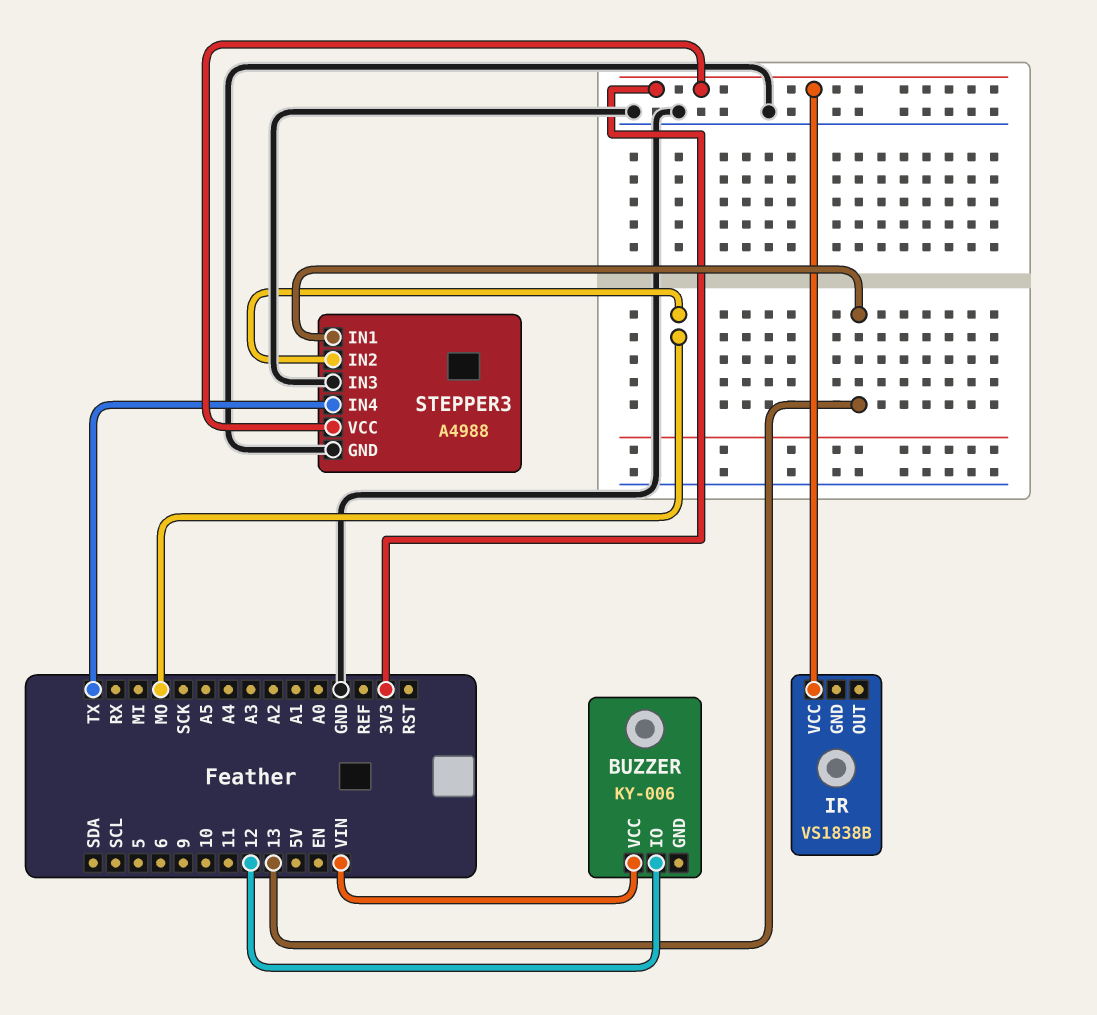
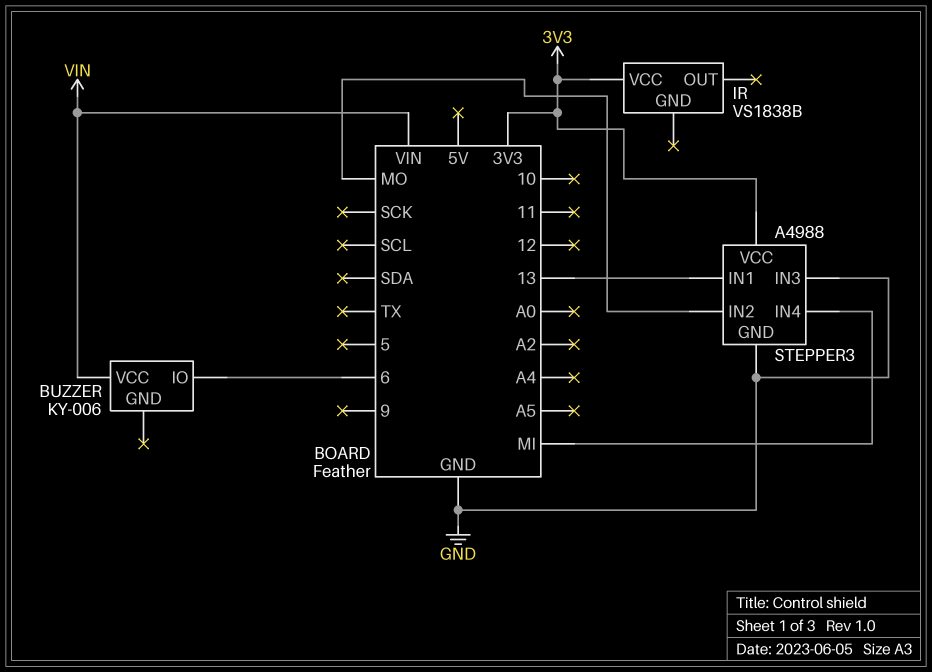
BUZZER pin IO: 12 -> 6
STEPPER3 pin IN4: TX -> MI

